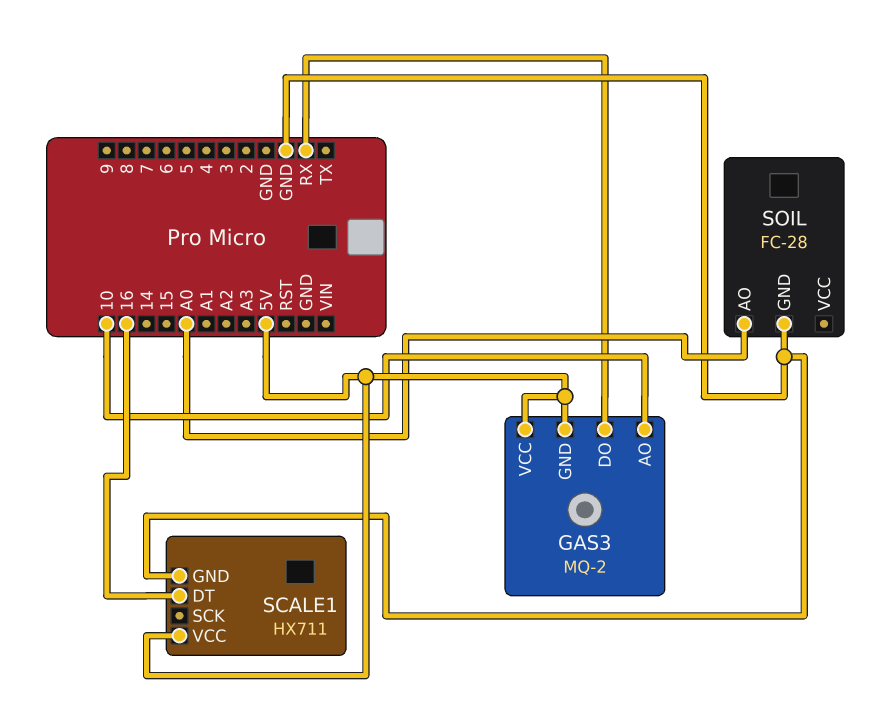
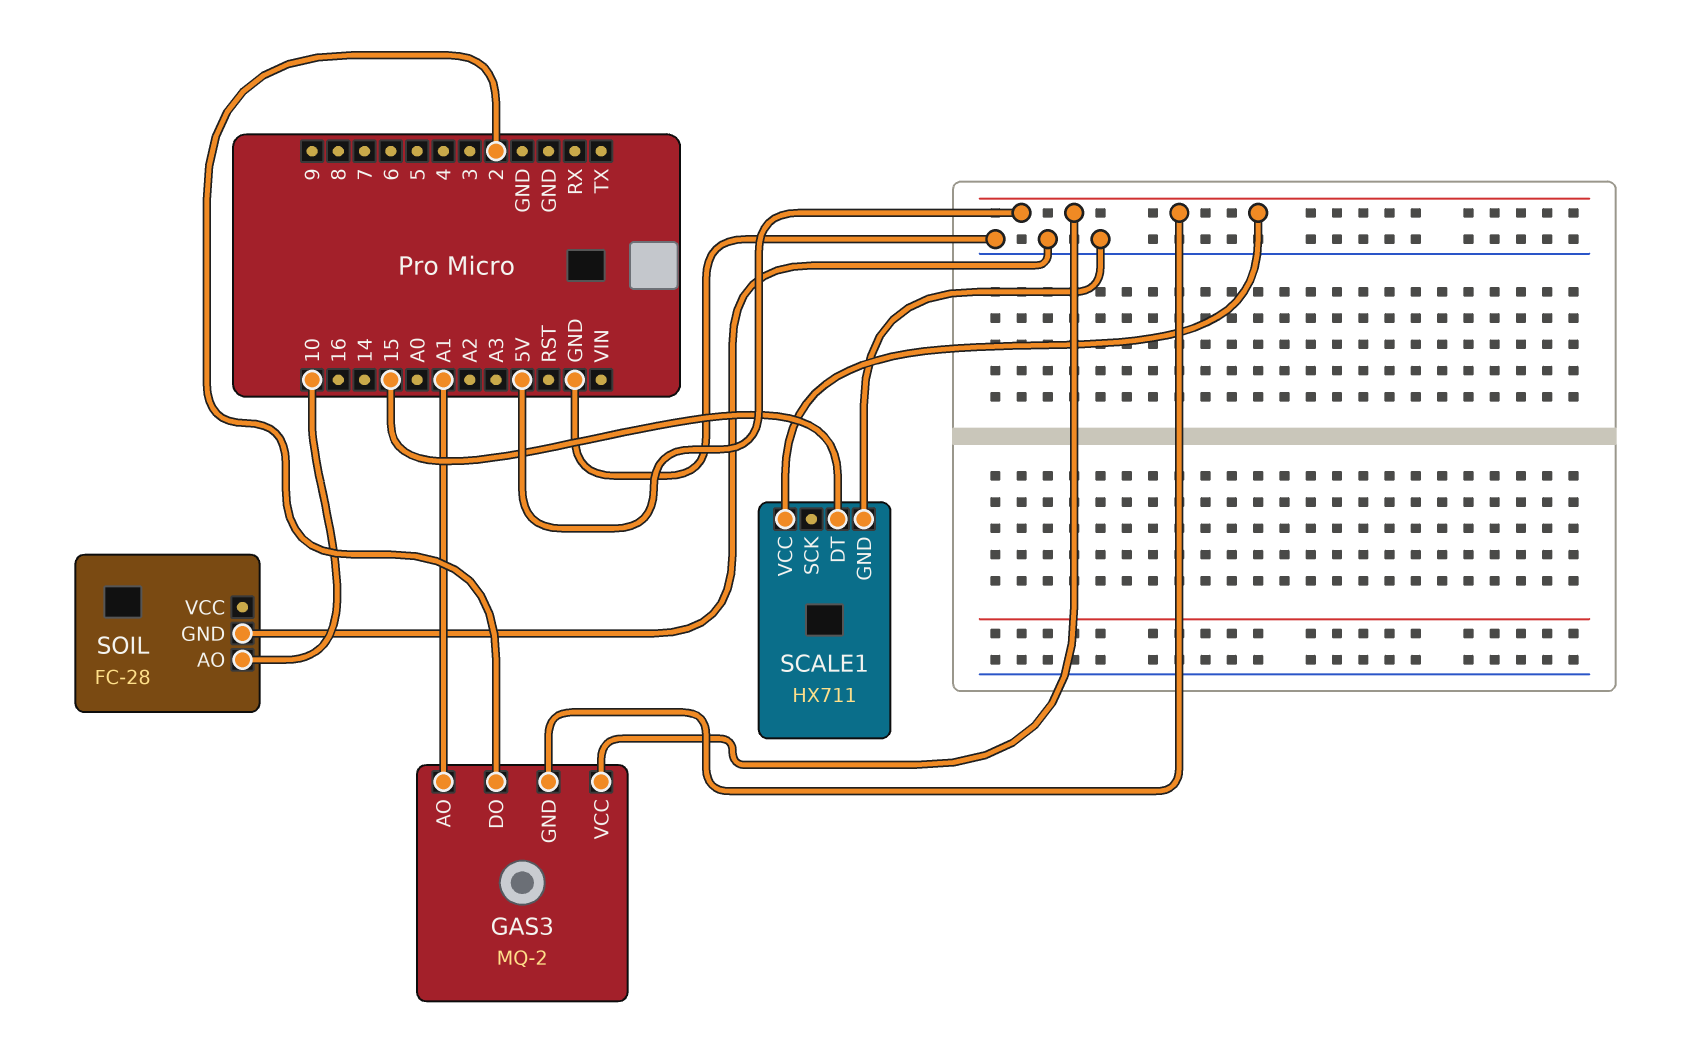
GAS3 pin AO: 10 -> A1
GAS3 pin DO: RX -> 2
SCALE1 pin DT: 16 -> 15
SOIL pin AO: A0 -> 10

